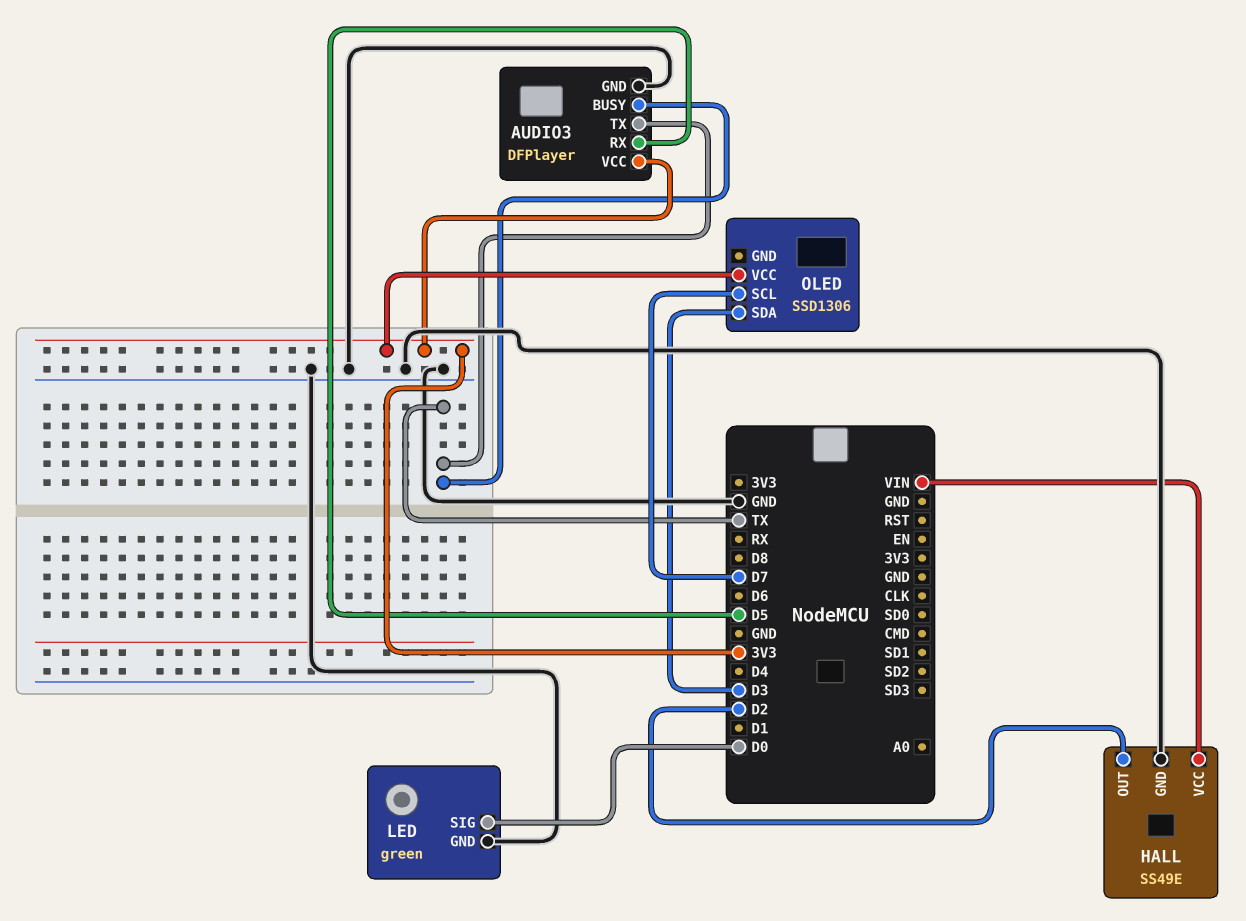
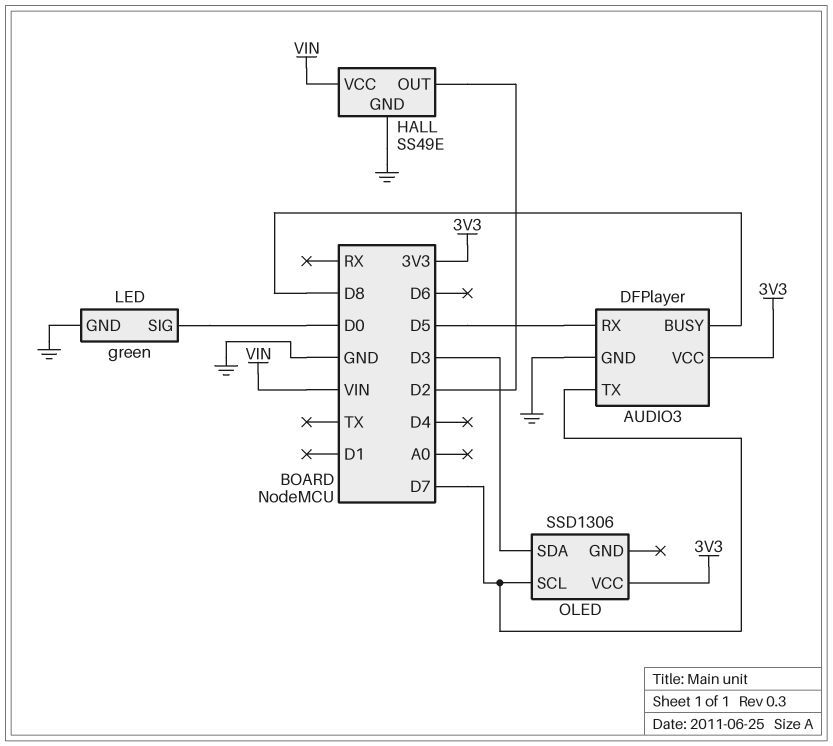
AUDIO3 pin BUSY: TX -> D8
AUDIO3 pin TX: TX -> D7

